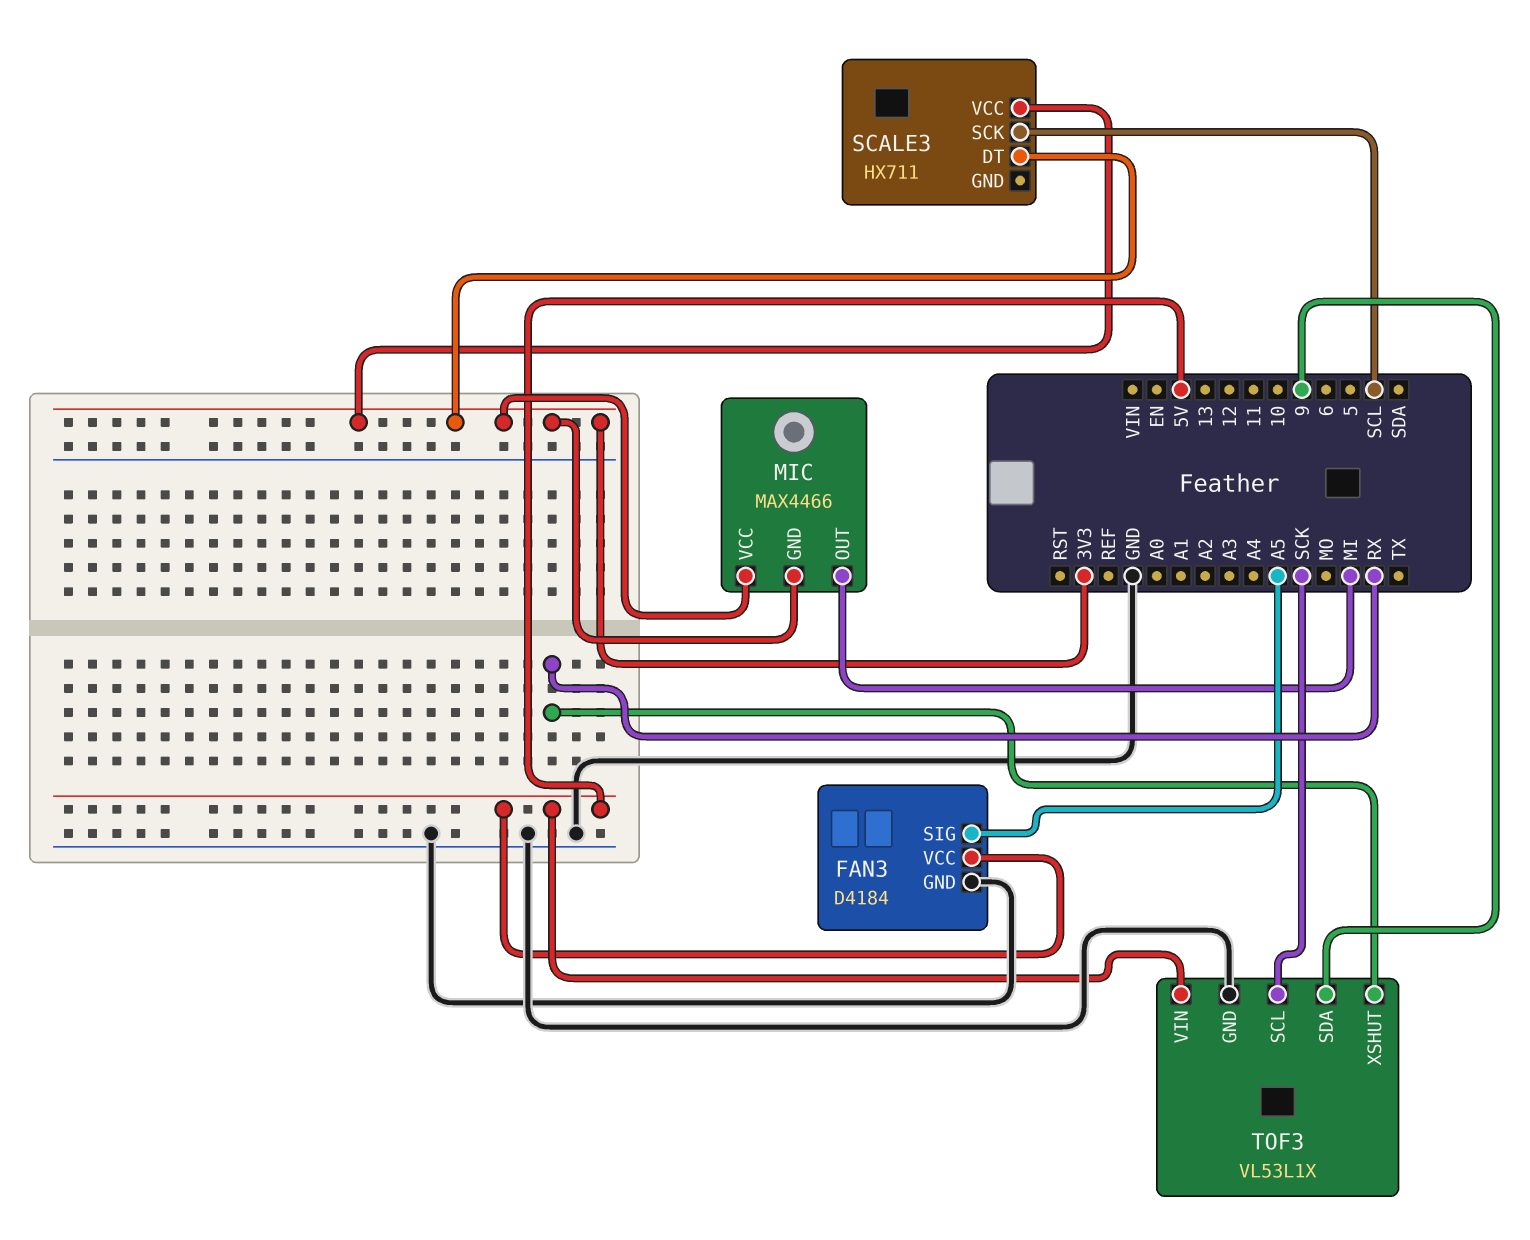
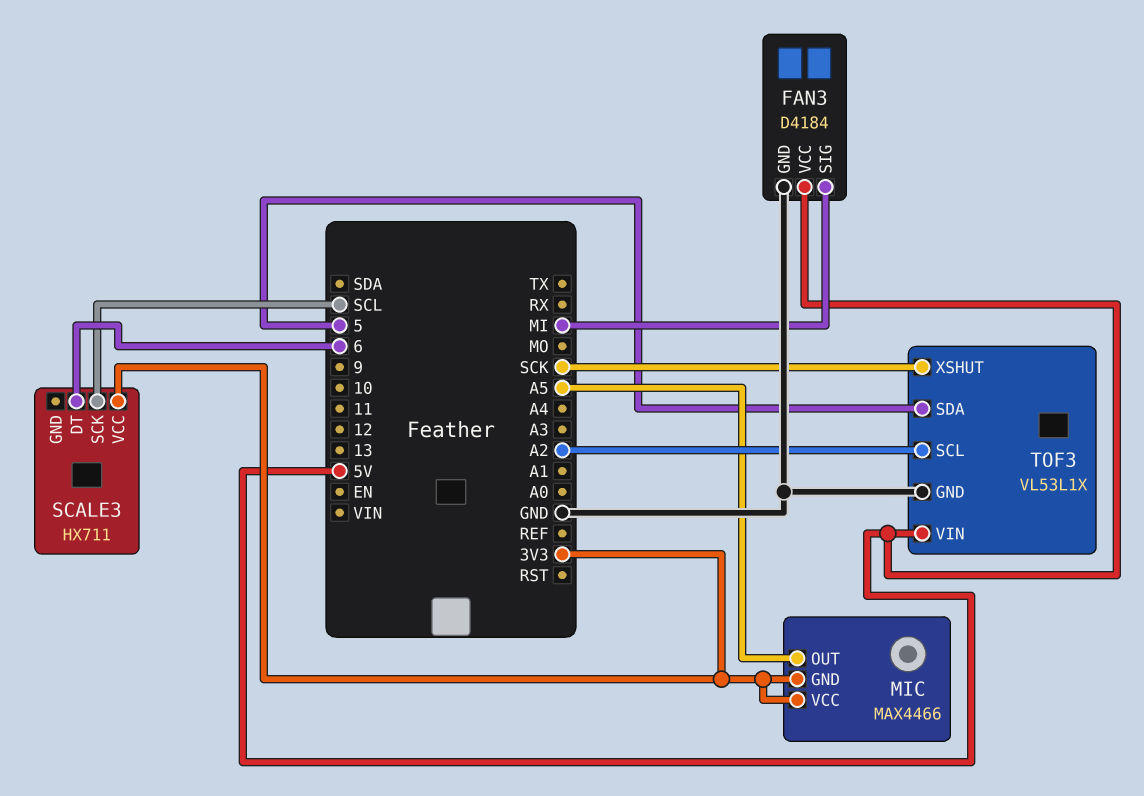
FAN3 pin SIG: A5 -> MI
MIC pin OUT: MI -> A5
SCALE3 pin DT: 3V3 -> 6
TOF3 pin SCL: SCK -> A2
TOF3 pin SDA: 9 -> 5
TOF3 pin XSHUT: RX -> SCK

